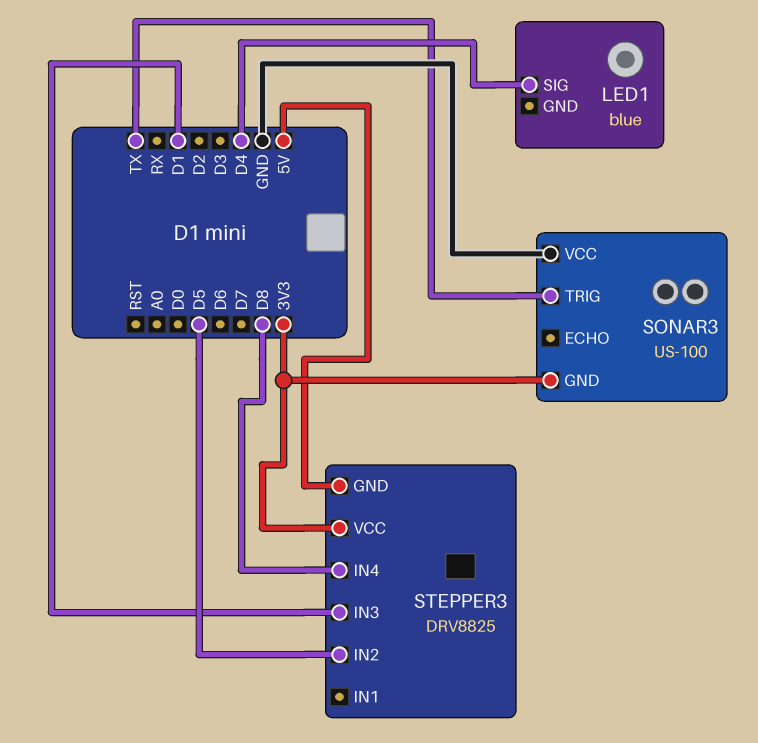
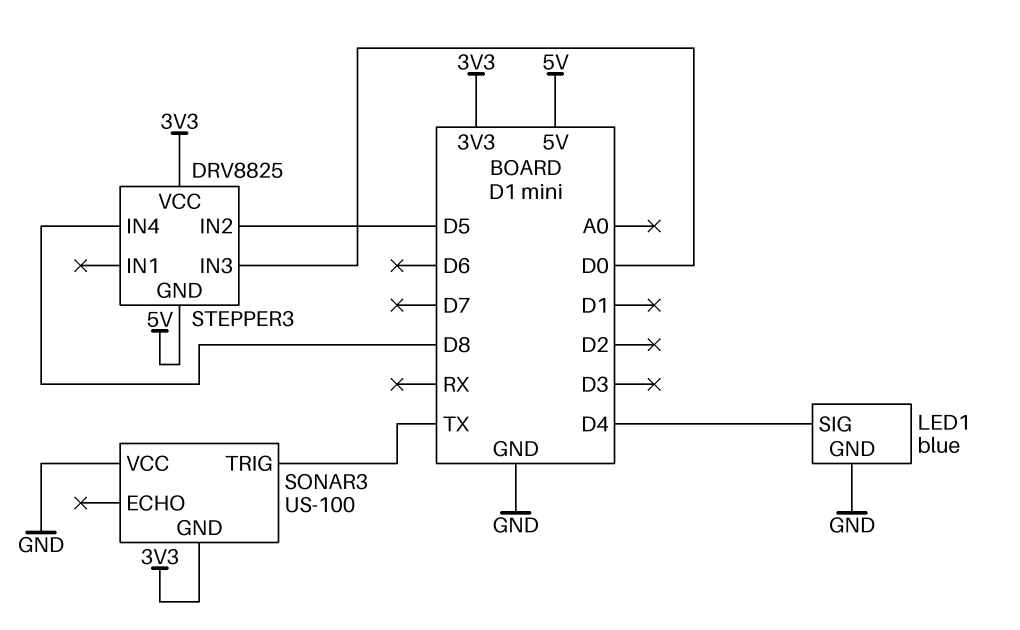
LED1 pin GND: none -> GND
STEPPER3 pin IN3: D1 -> D0

